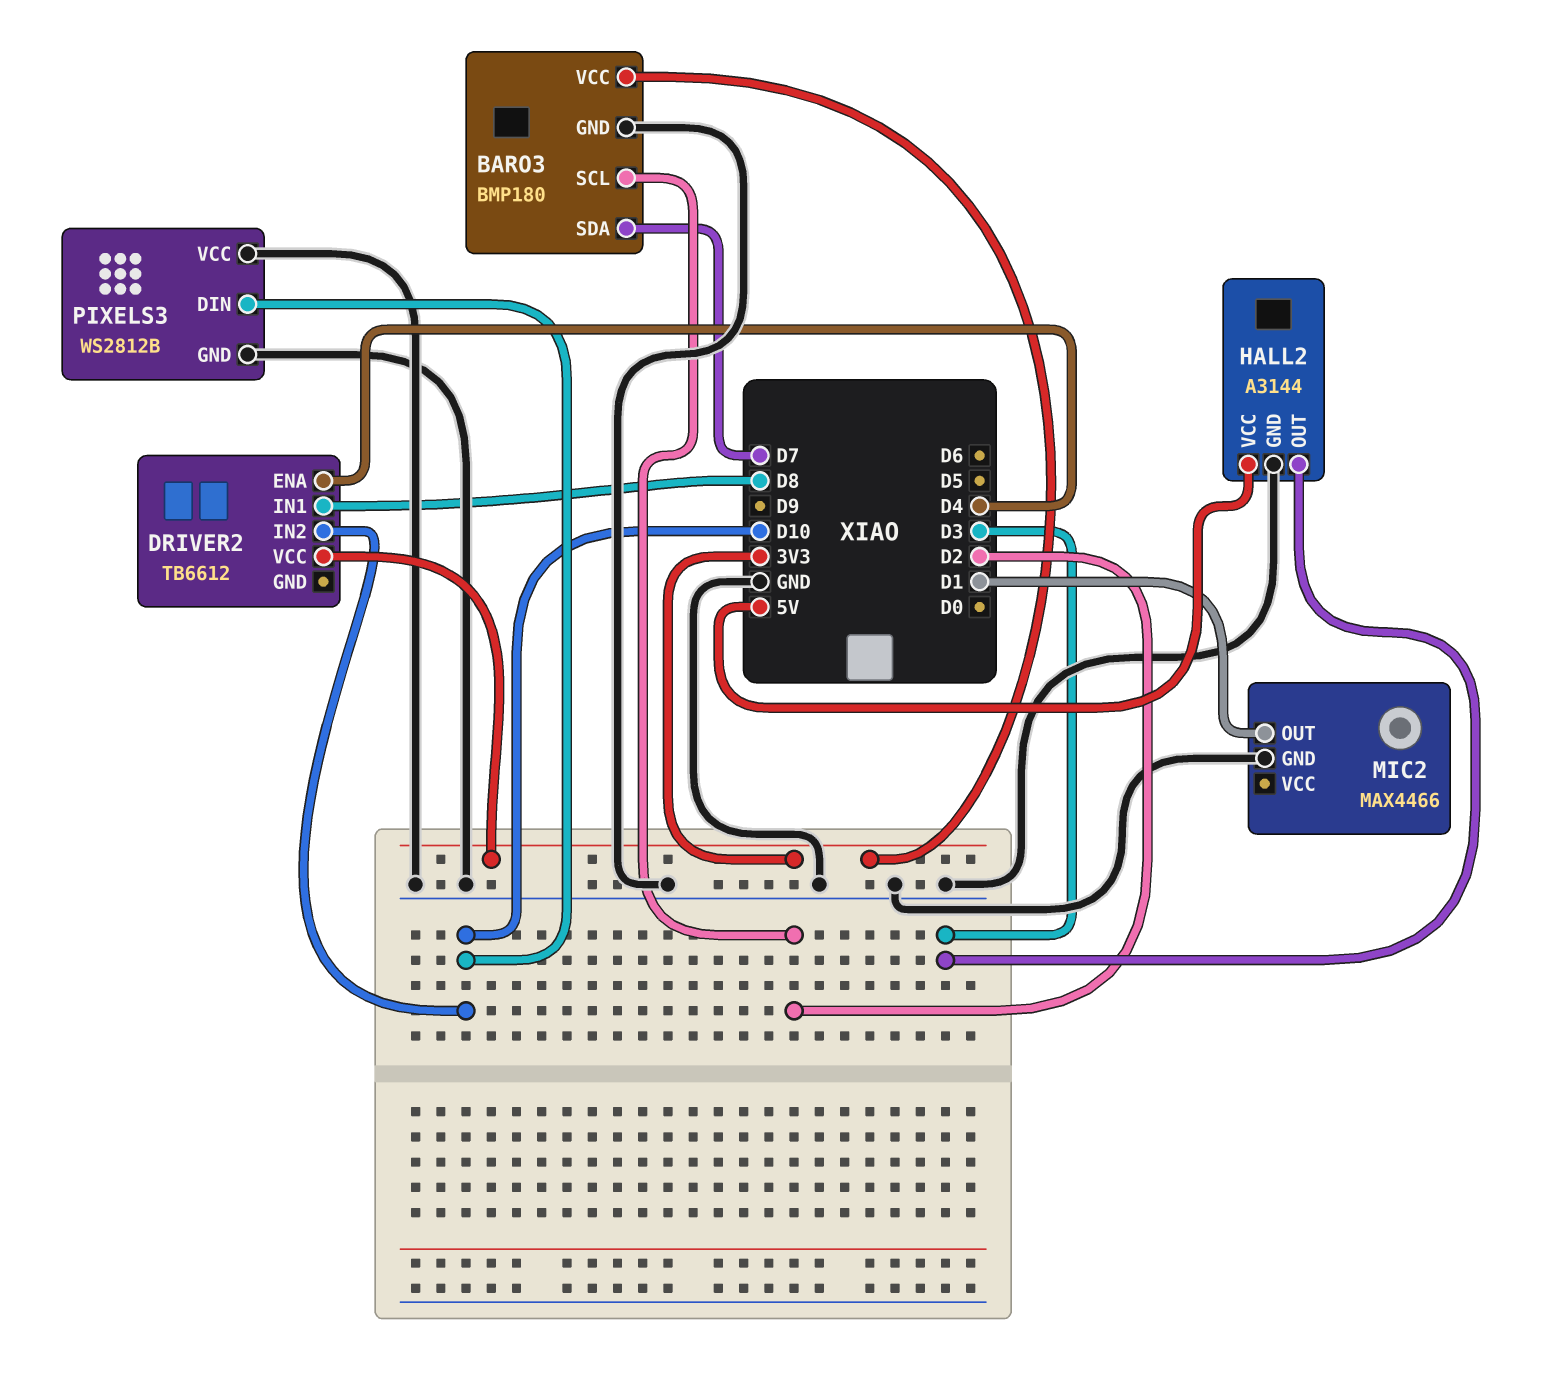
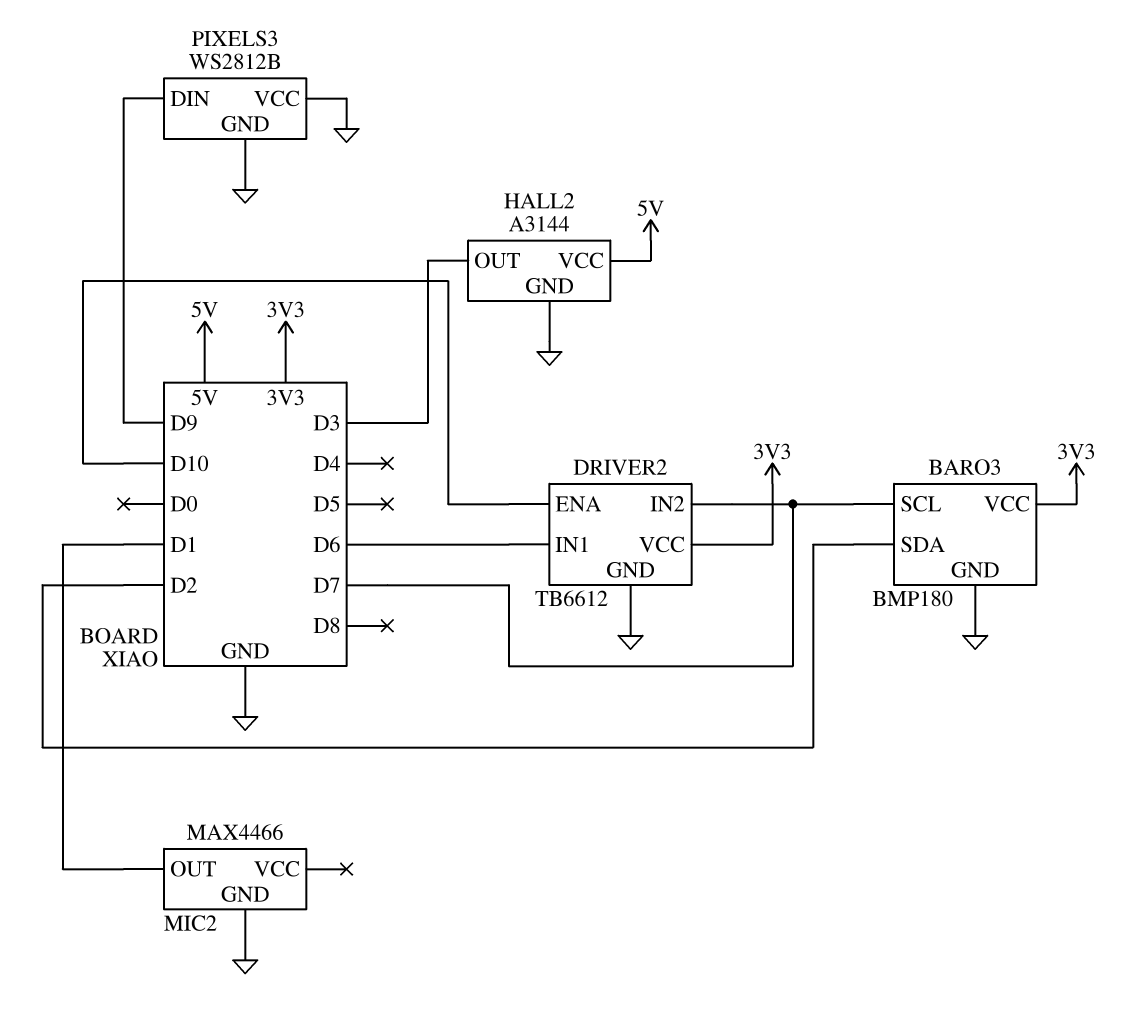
BARO3 pin SCL: D2 -> D7
BARO3 pin SDA: D7 -> D2
DRIVER2 pin ENA: D4 -> D10
DRIVER2 pin GND: none -> GND
DRIVER2 pin IN1: D8 -> D6
DRIVER2 pin IN2: D10 -> D7
PIXELS3 pin DIN: D10 -> D9

